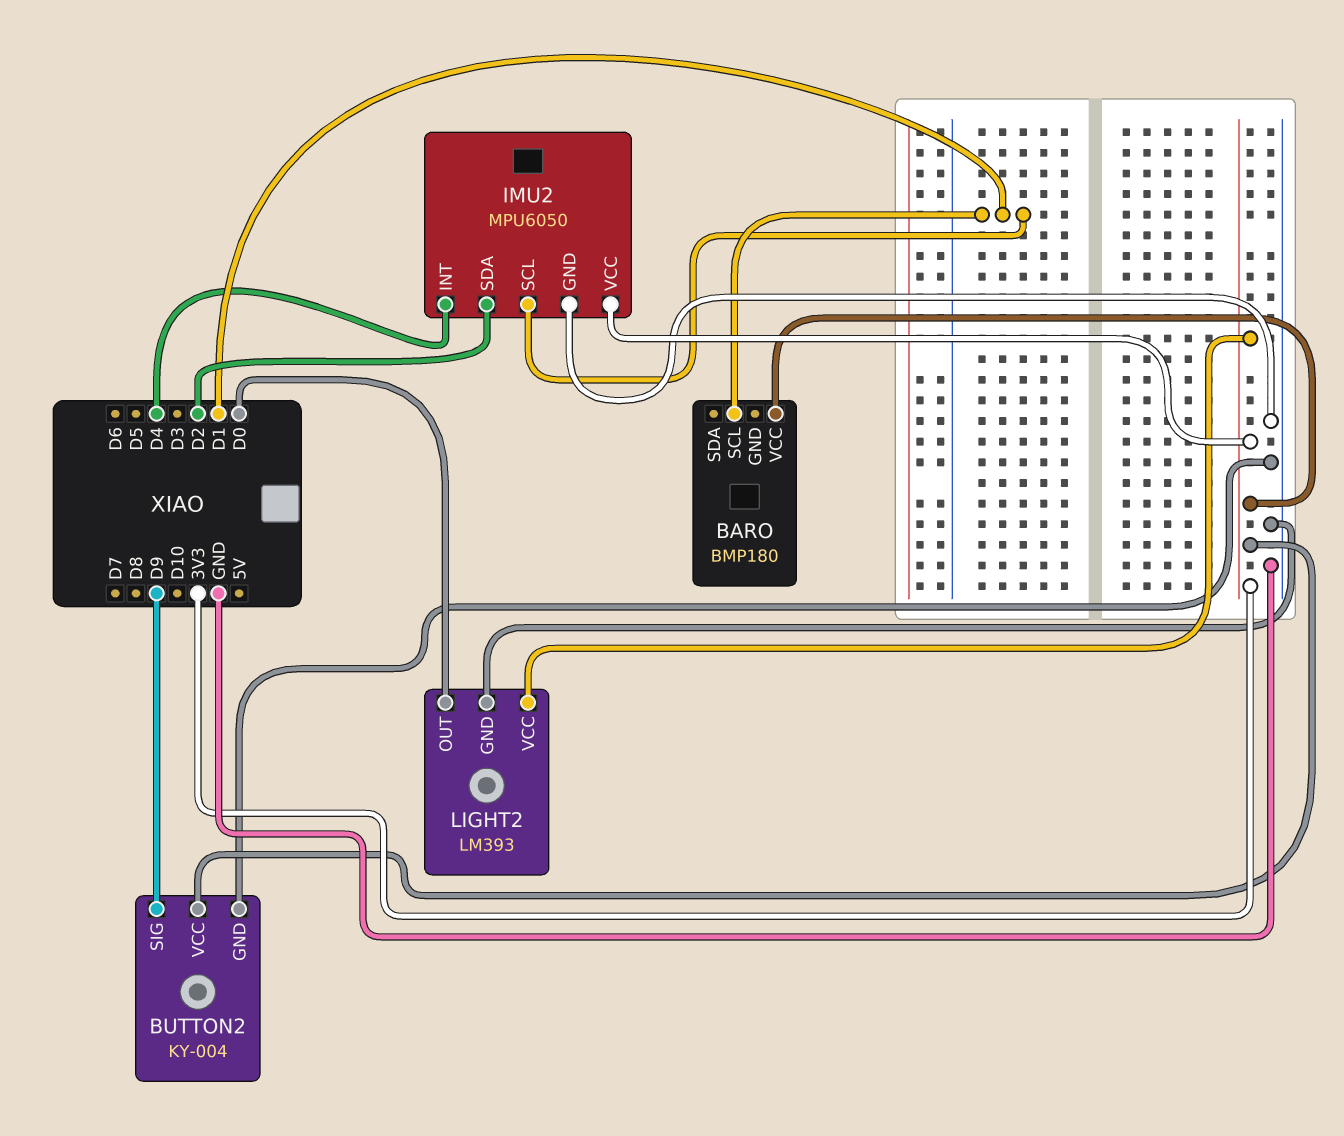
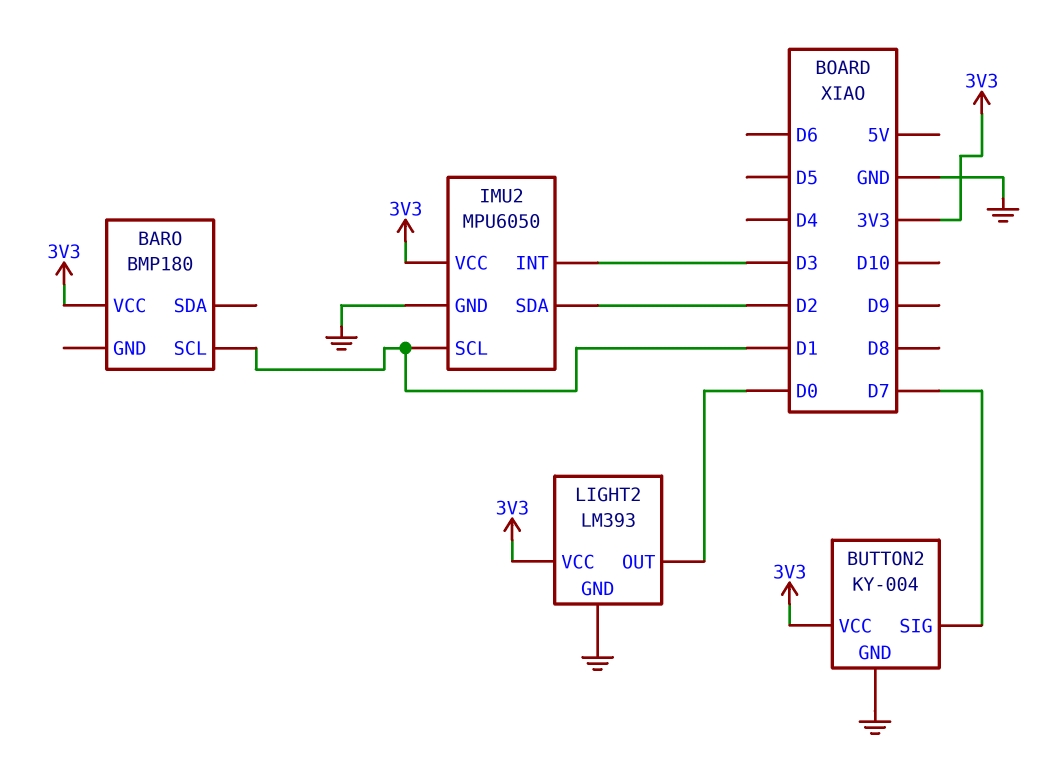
BUTTON2 pin SIG: D9 -> D7
IMU2 pin INT: D4 -> D3

